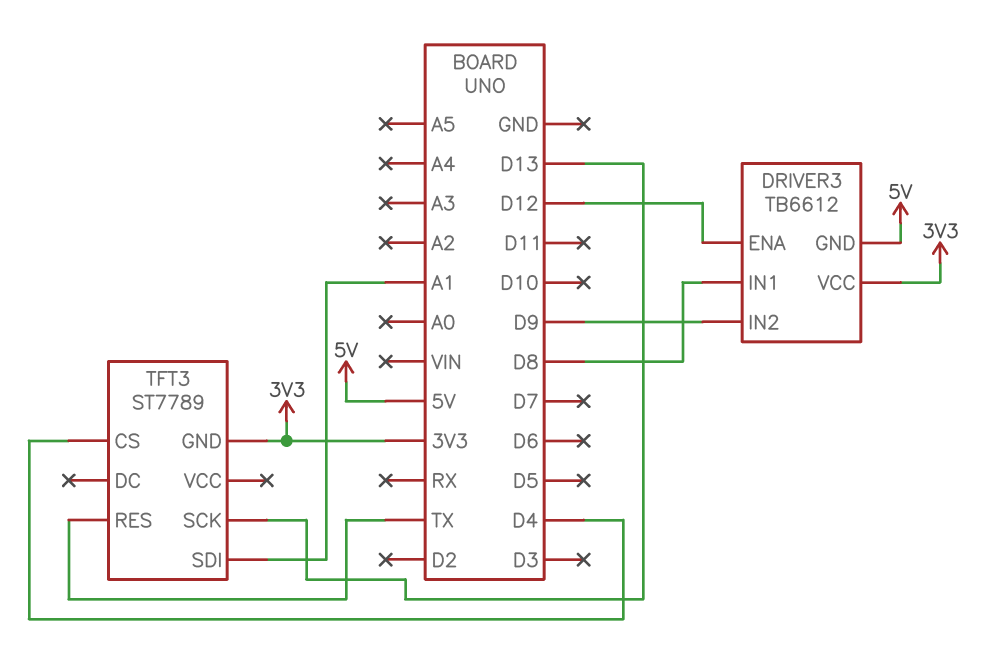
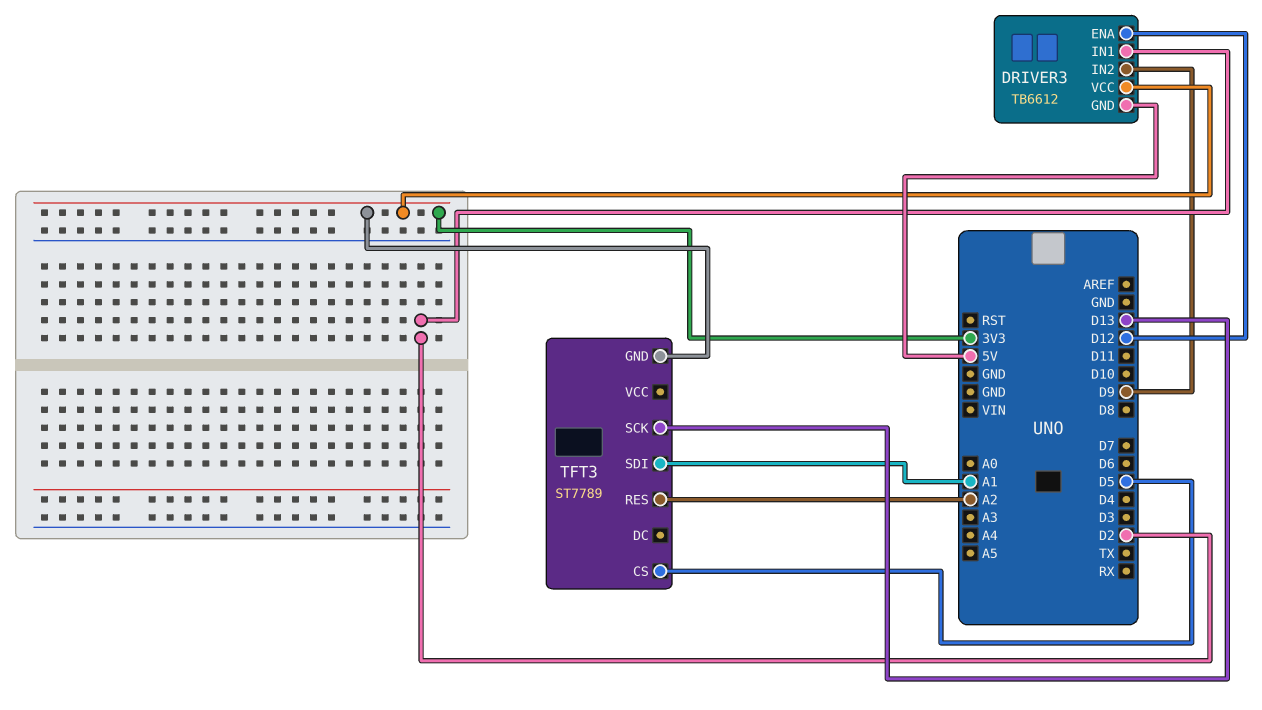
DRIVER3 pin IN1: D8 -> D2
TFT3 pin CS: D4 -> D5
TFT3 pin RES: TX -> A2

